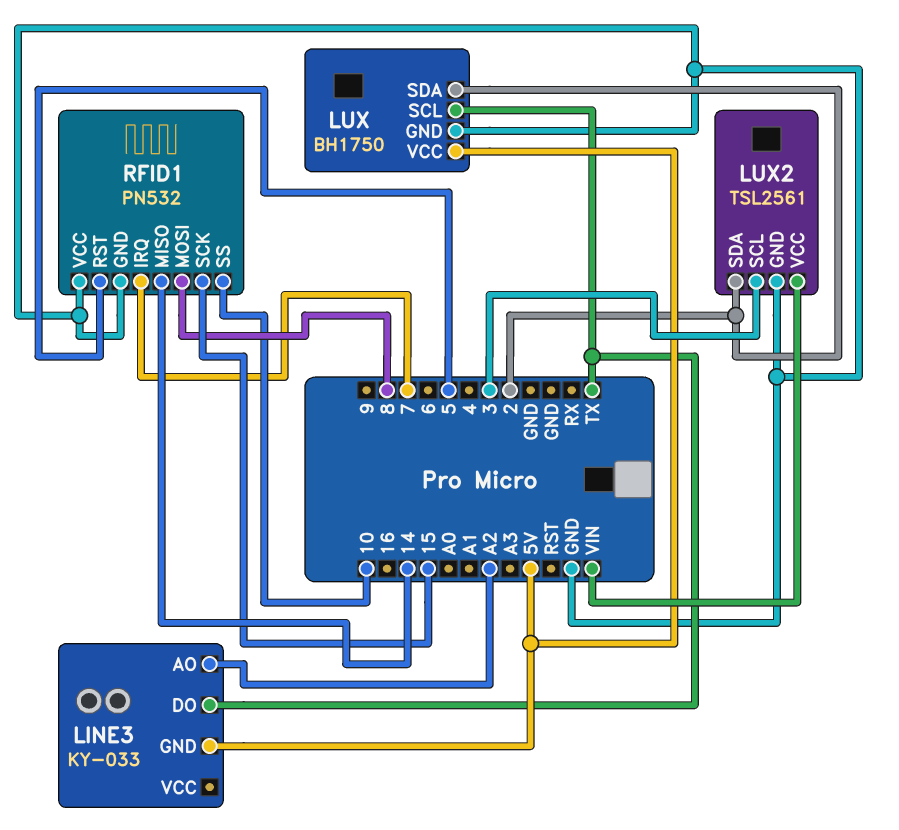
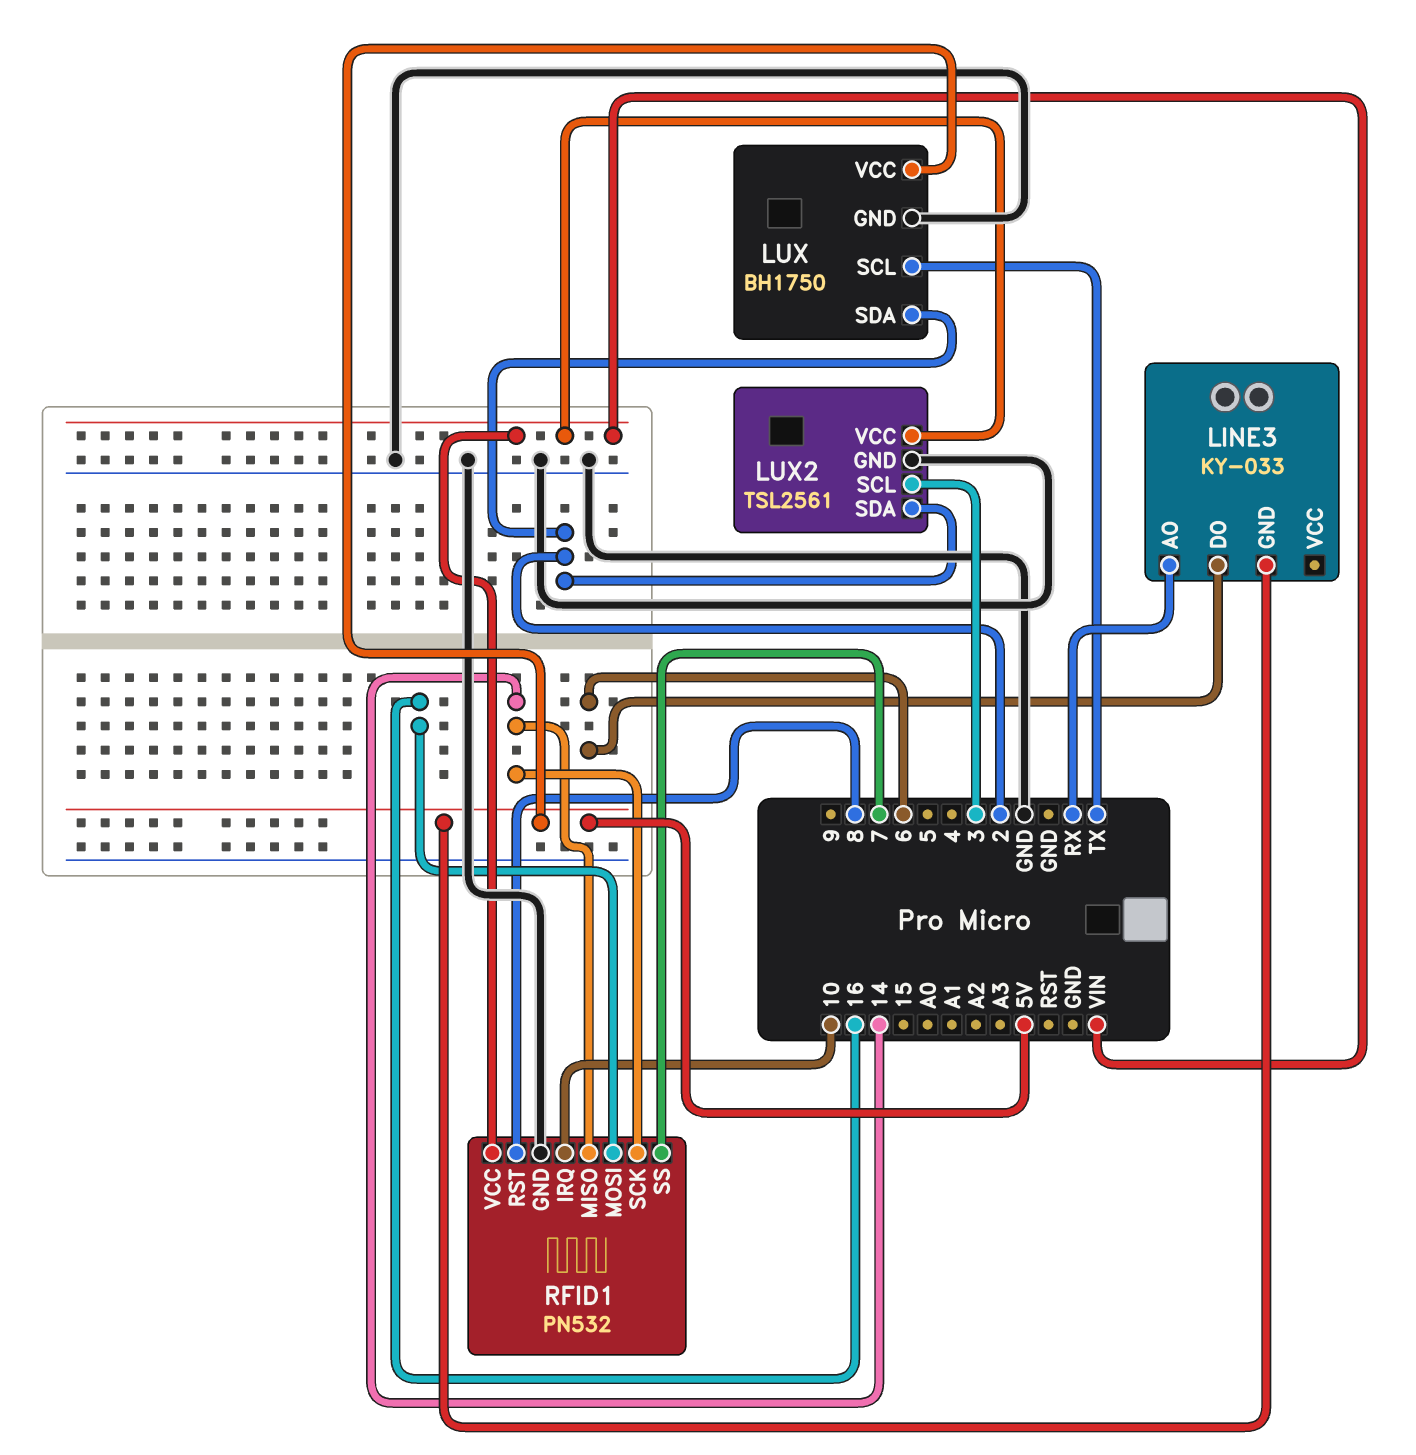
LINE3 pin AO: A2 -> RX
LINE3 pin DO: TX -> 6
RFID1 pin IRQ: 7 -> 10
RFID1 pin MOSI: 8 -> 16
RFID1 pin RST: 5 -> 8
RFID1 pin SCK: 15 -> 14
RFID1 pin SS: 10 -> 7
RFID1 pin VCC: GND -> VIN

